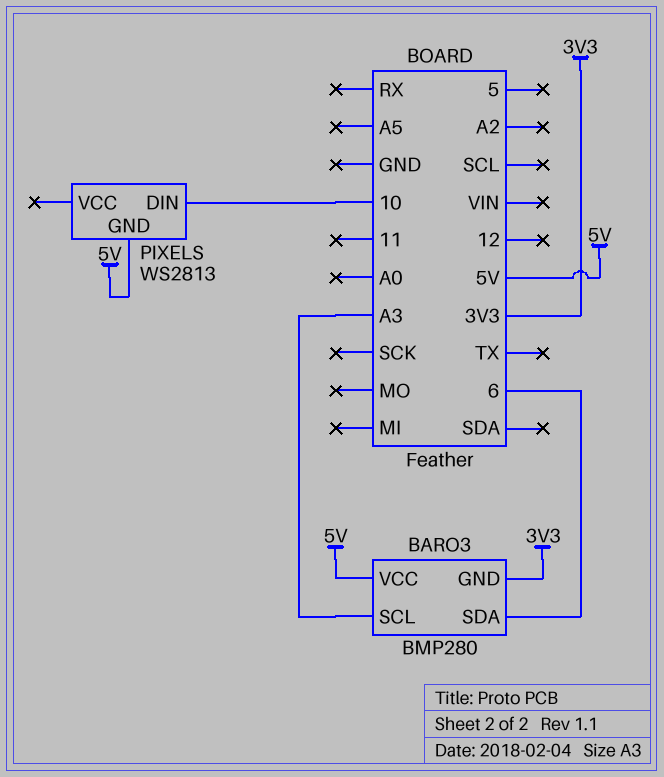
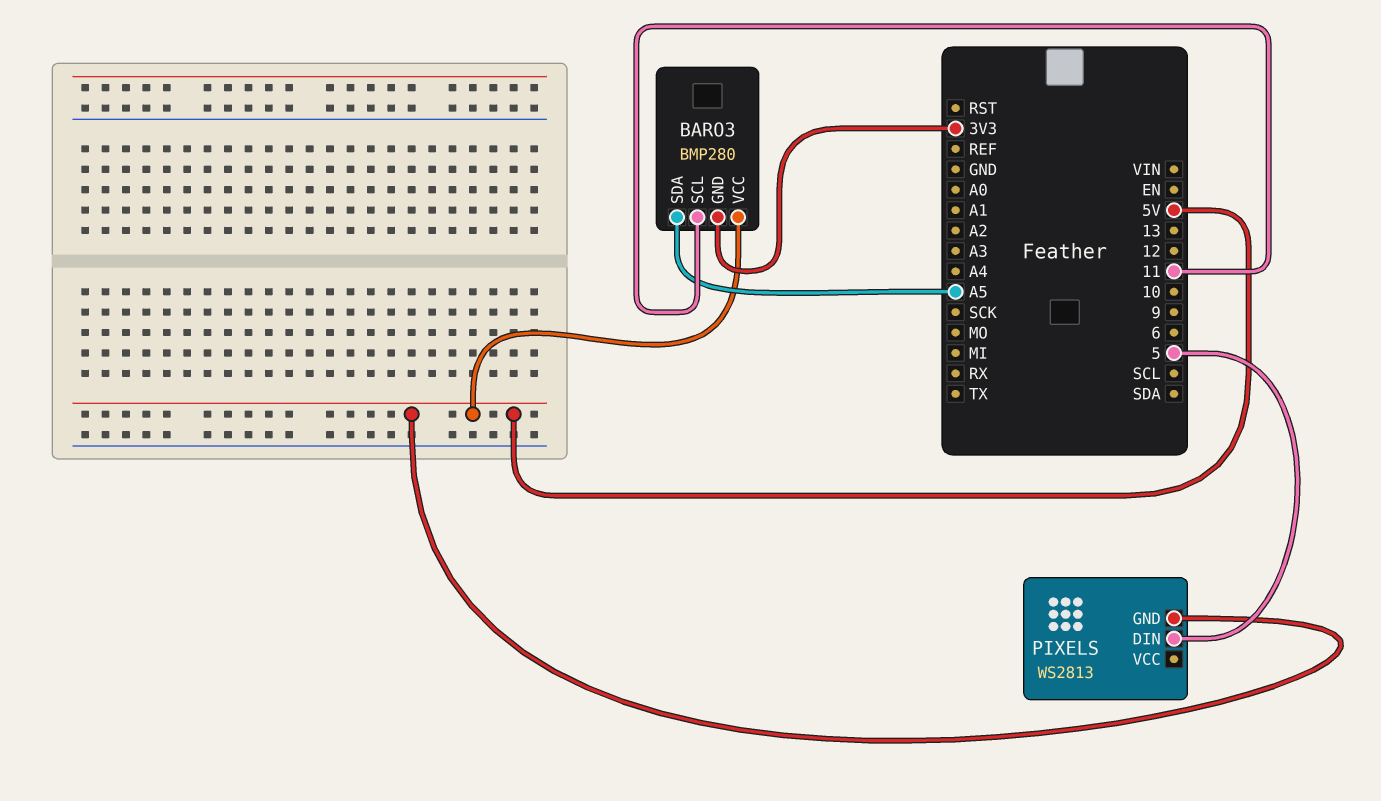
BARO3 pin SCL: A3 -> 11
BARO3 pin SDA: 6 -> A5
PIXELS pin DIN: 10 -> 5

